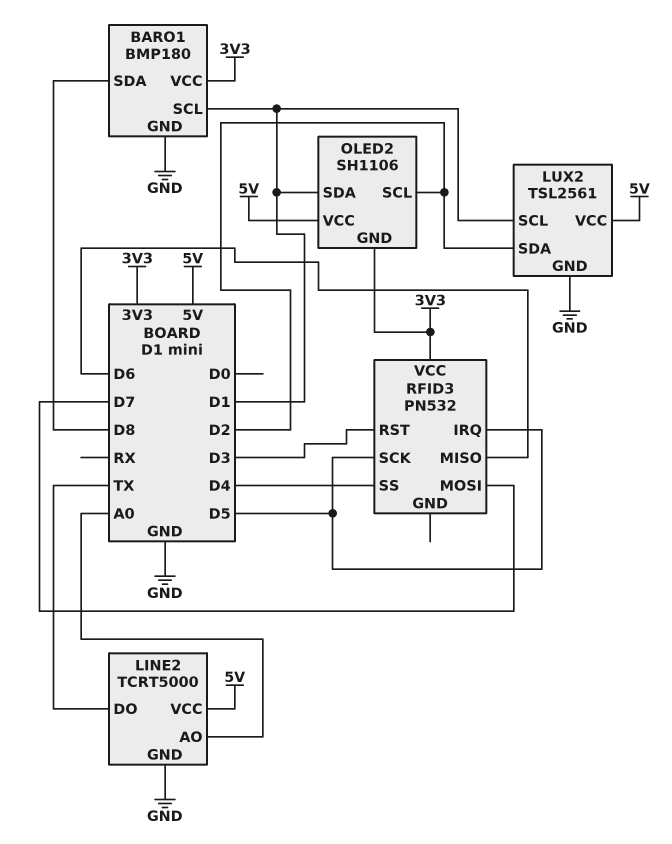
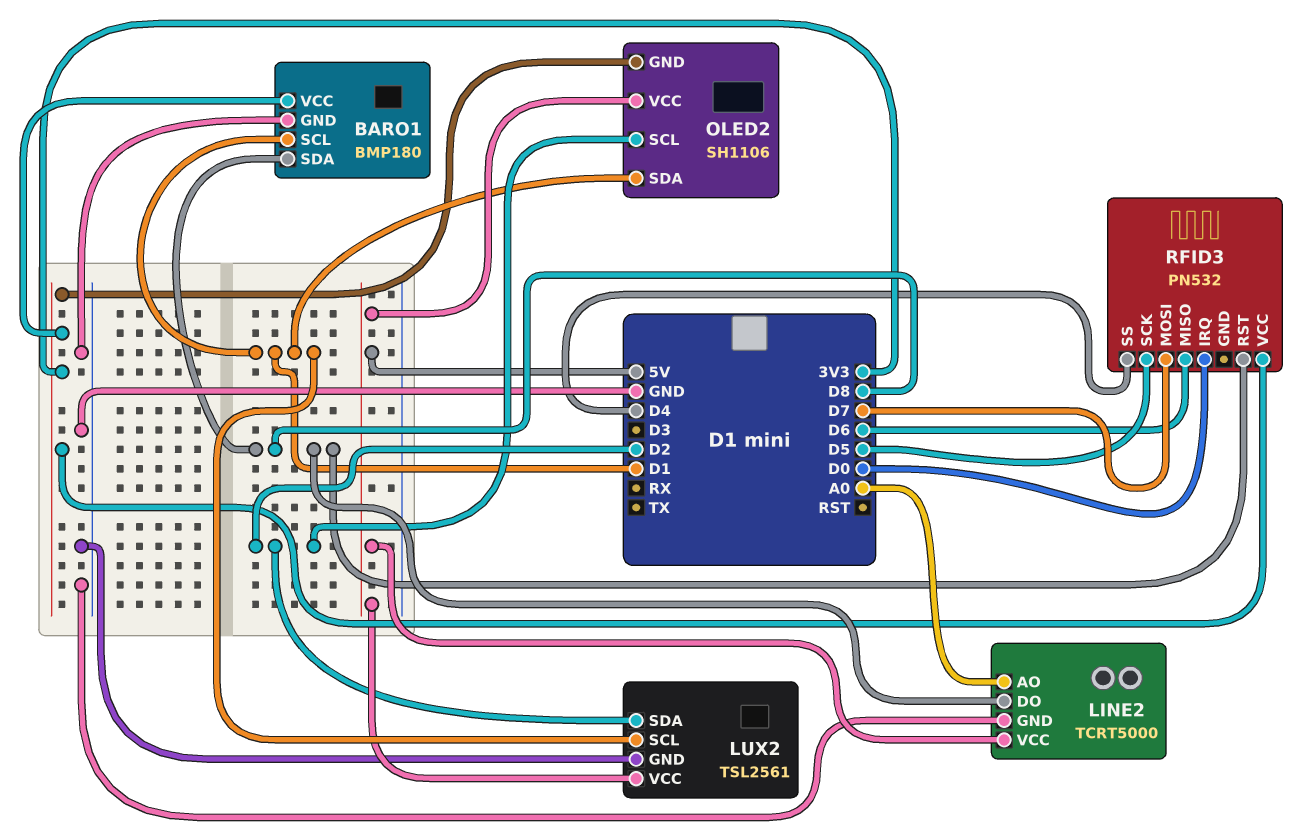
LINE2 pin DO: TX -> D8
RFID3 pin IRQ: D5 -> D0
RFID3 pin RST: D3 -> D8

